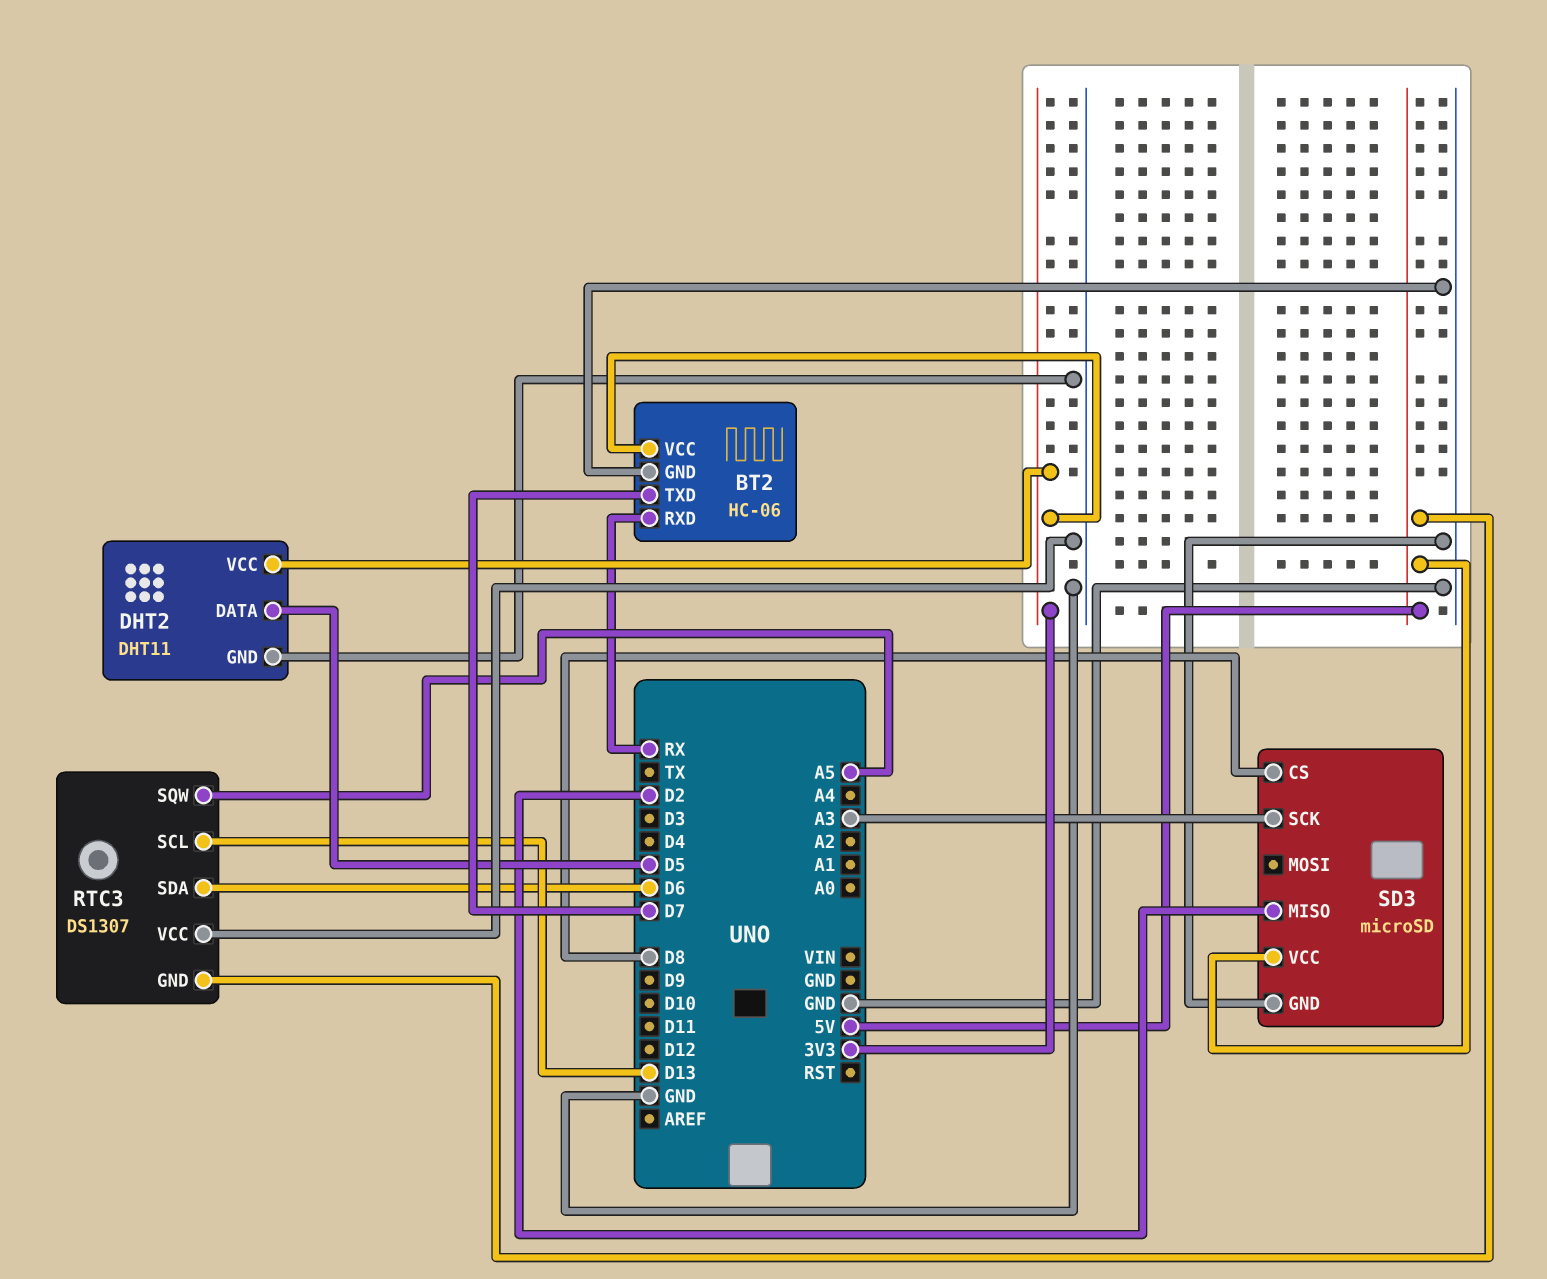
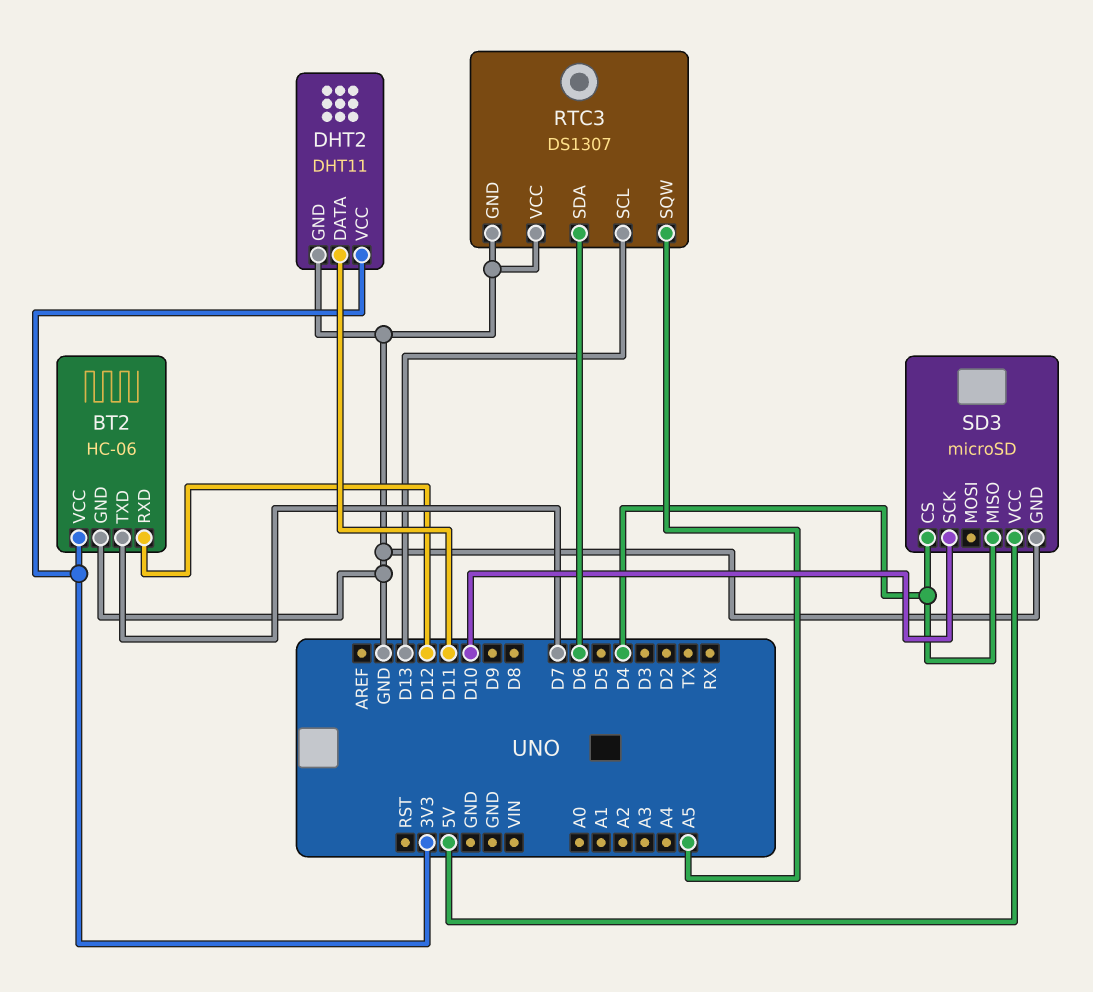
BT2 pin RXD: RX -> D12
DHT2 pin DATA: D5 -> D11
RTC3 pin GND: 5V -> GND
SD3 pin CS: D8 -> D4
SD3 pin MISO: D2 -> D4
SD3 pin SCK: A3 -> D10

